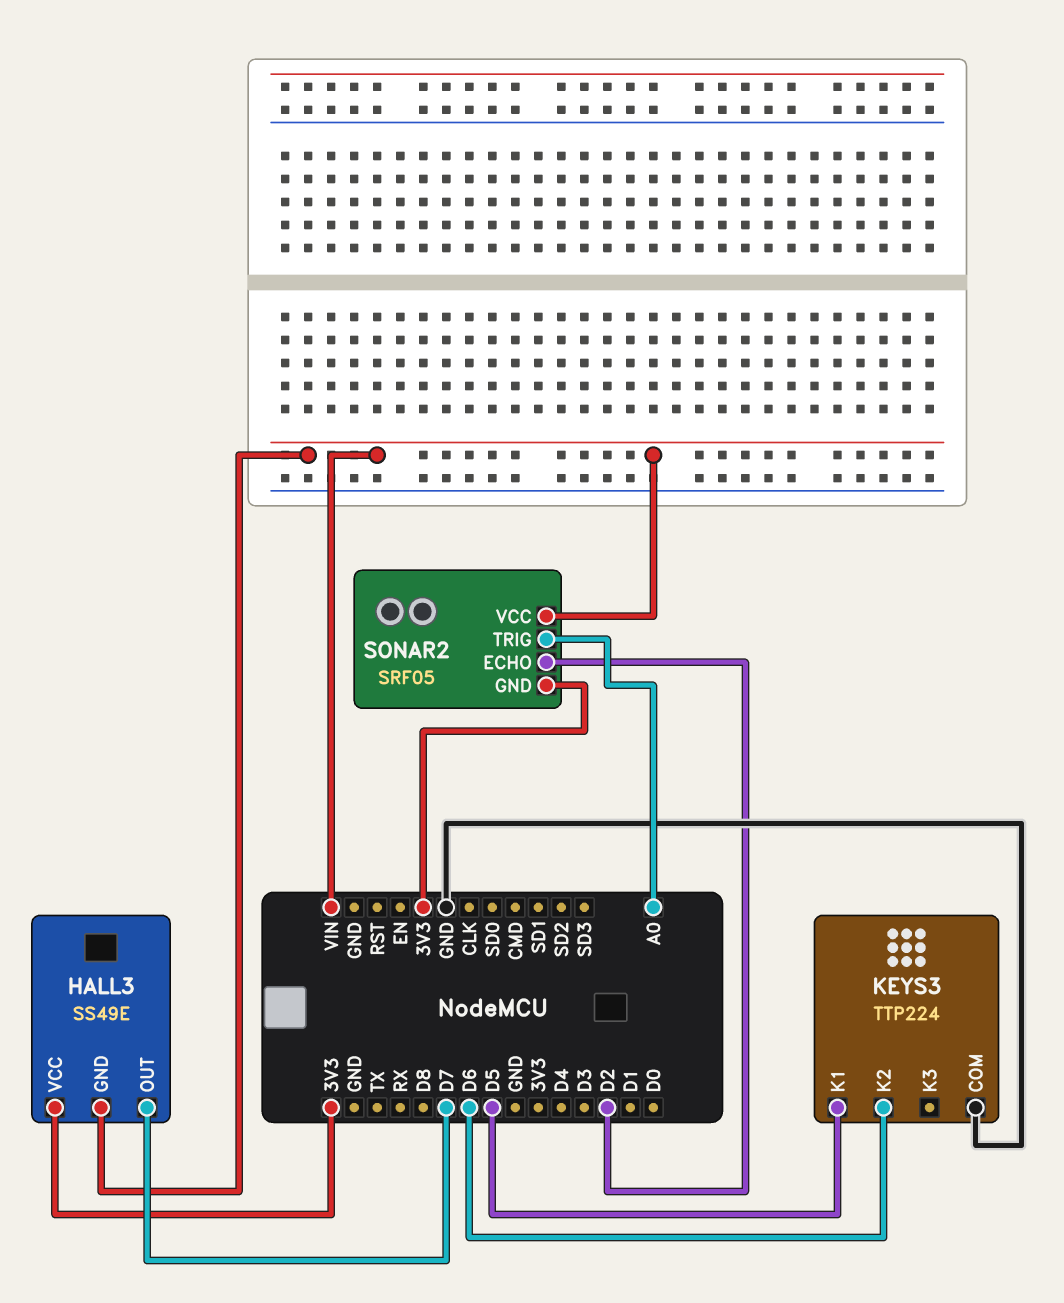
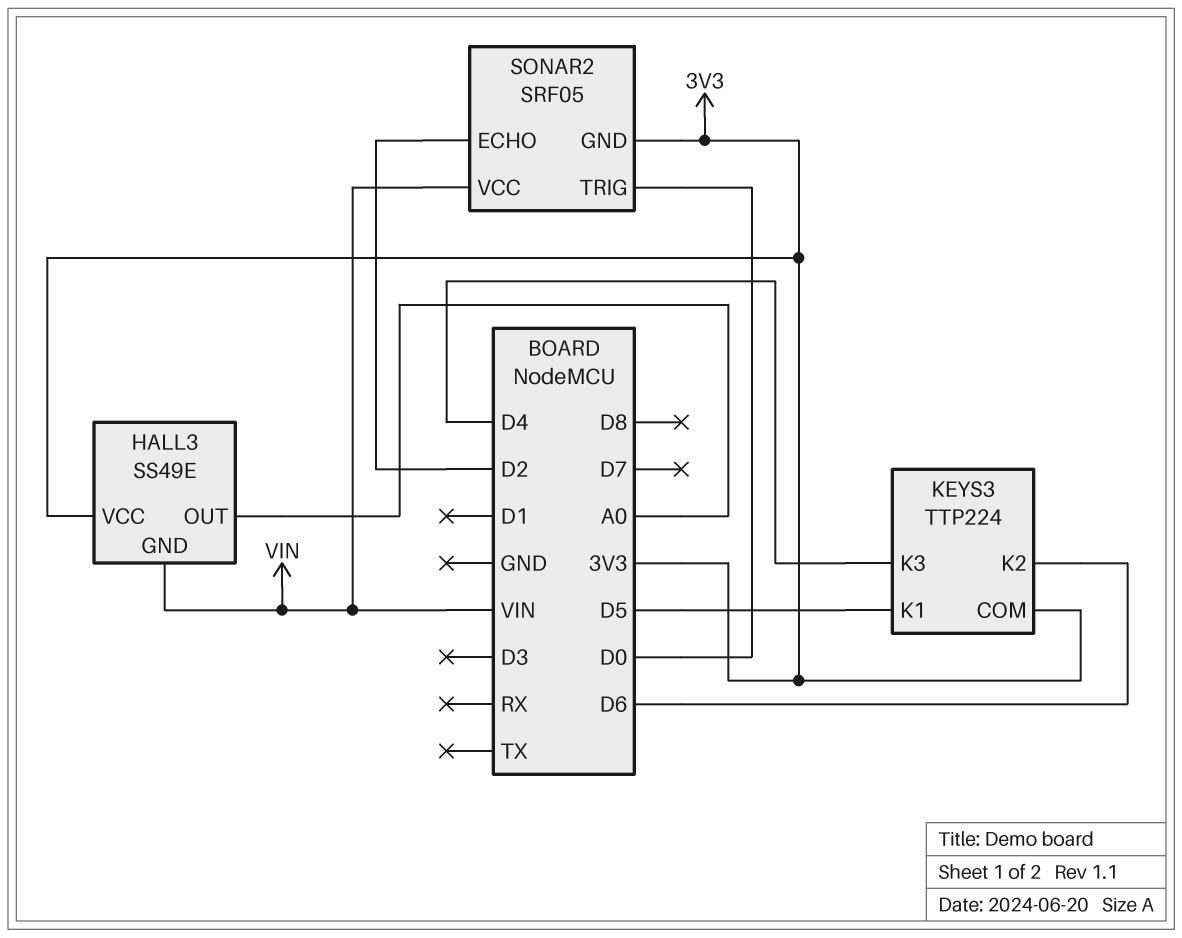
HALL3 pin OUT: D7 -> A0
KEYS3 pin COM: GND -> 3V3
KEYS3 pin K3: none -> D4
SONAR2 pin TRIG: A0 -> D0

